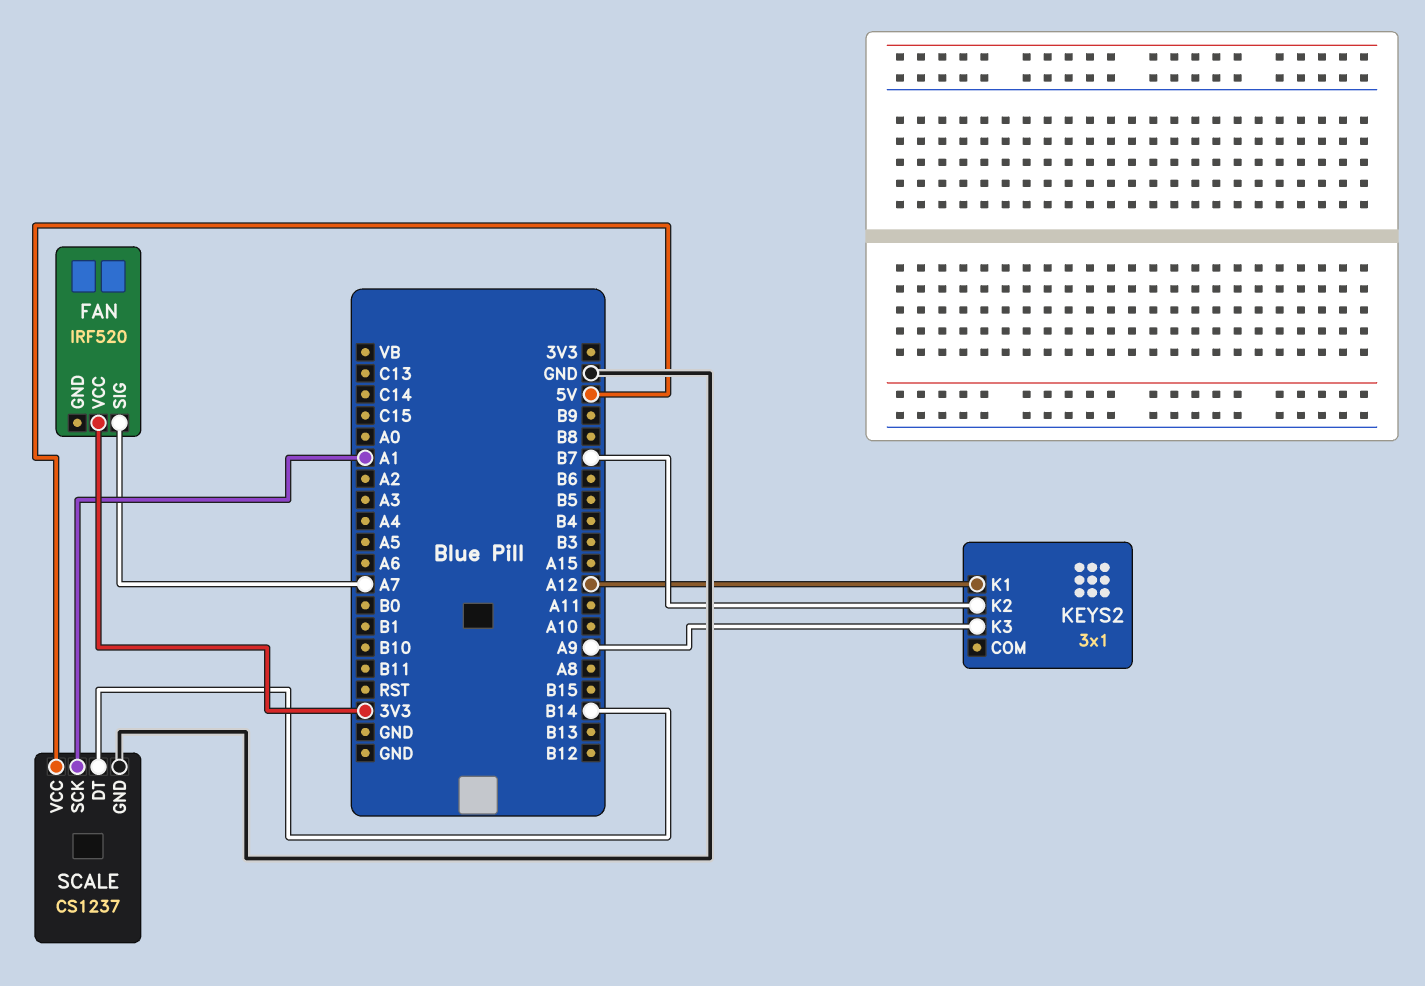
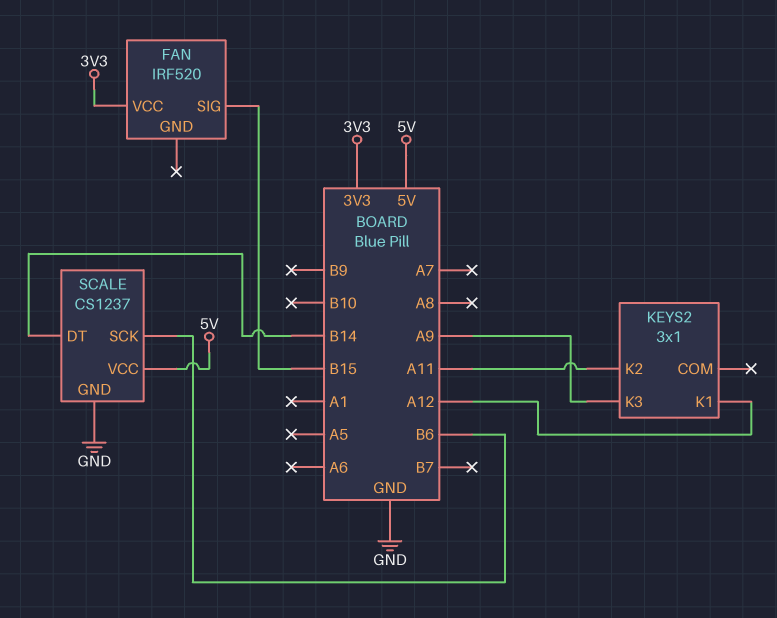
FAN pin SIG: A7 -> B15
KEYS2 pin K2: B7 -> A11
SCALE pin SCK: A1 -> B6

